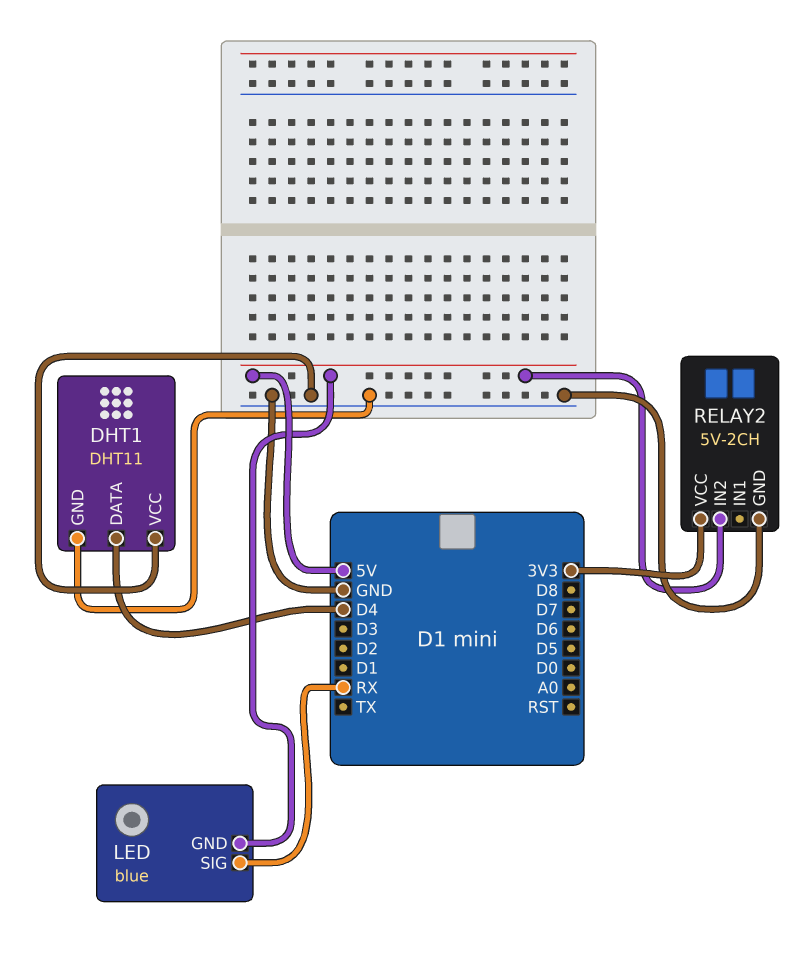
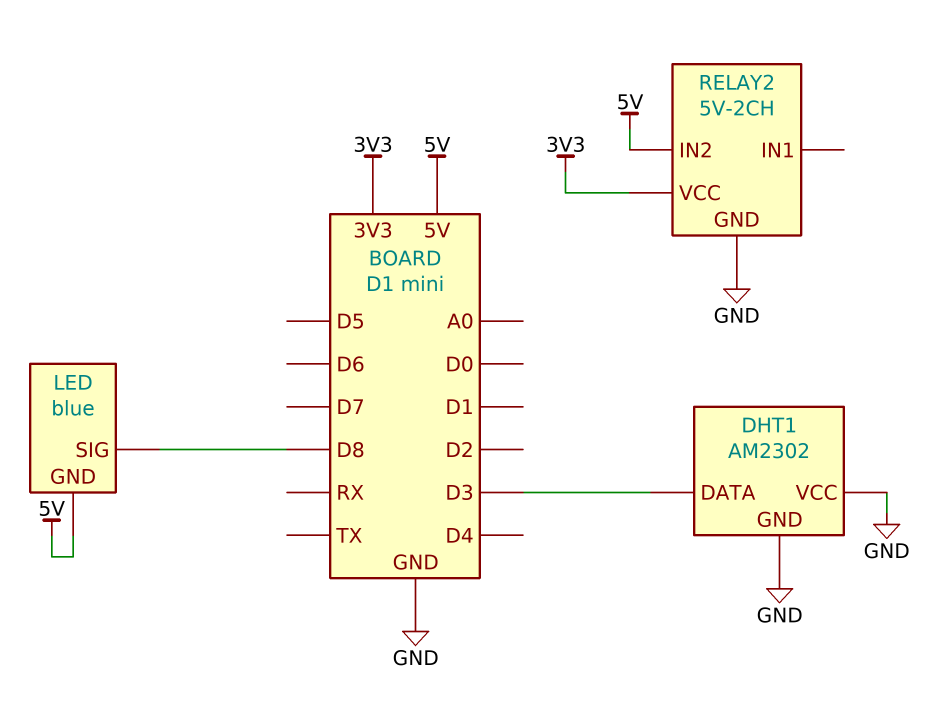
DHT1: DHT11 -> AM2302
DHT1 pin DATA: D4 -> D3
LED pin SIG: RX -> D8

